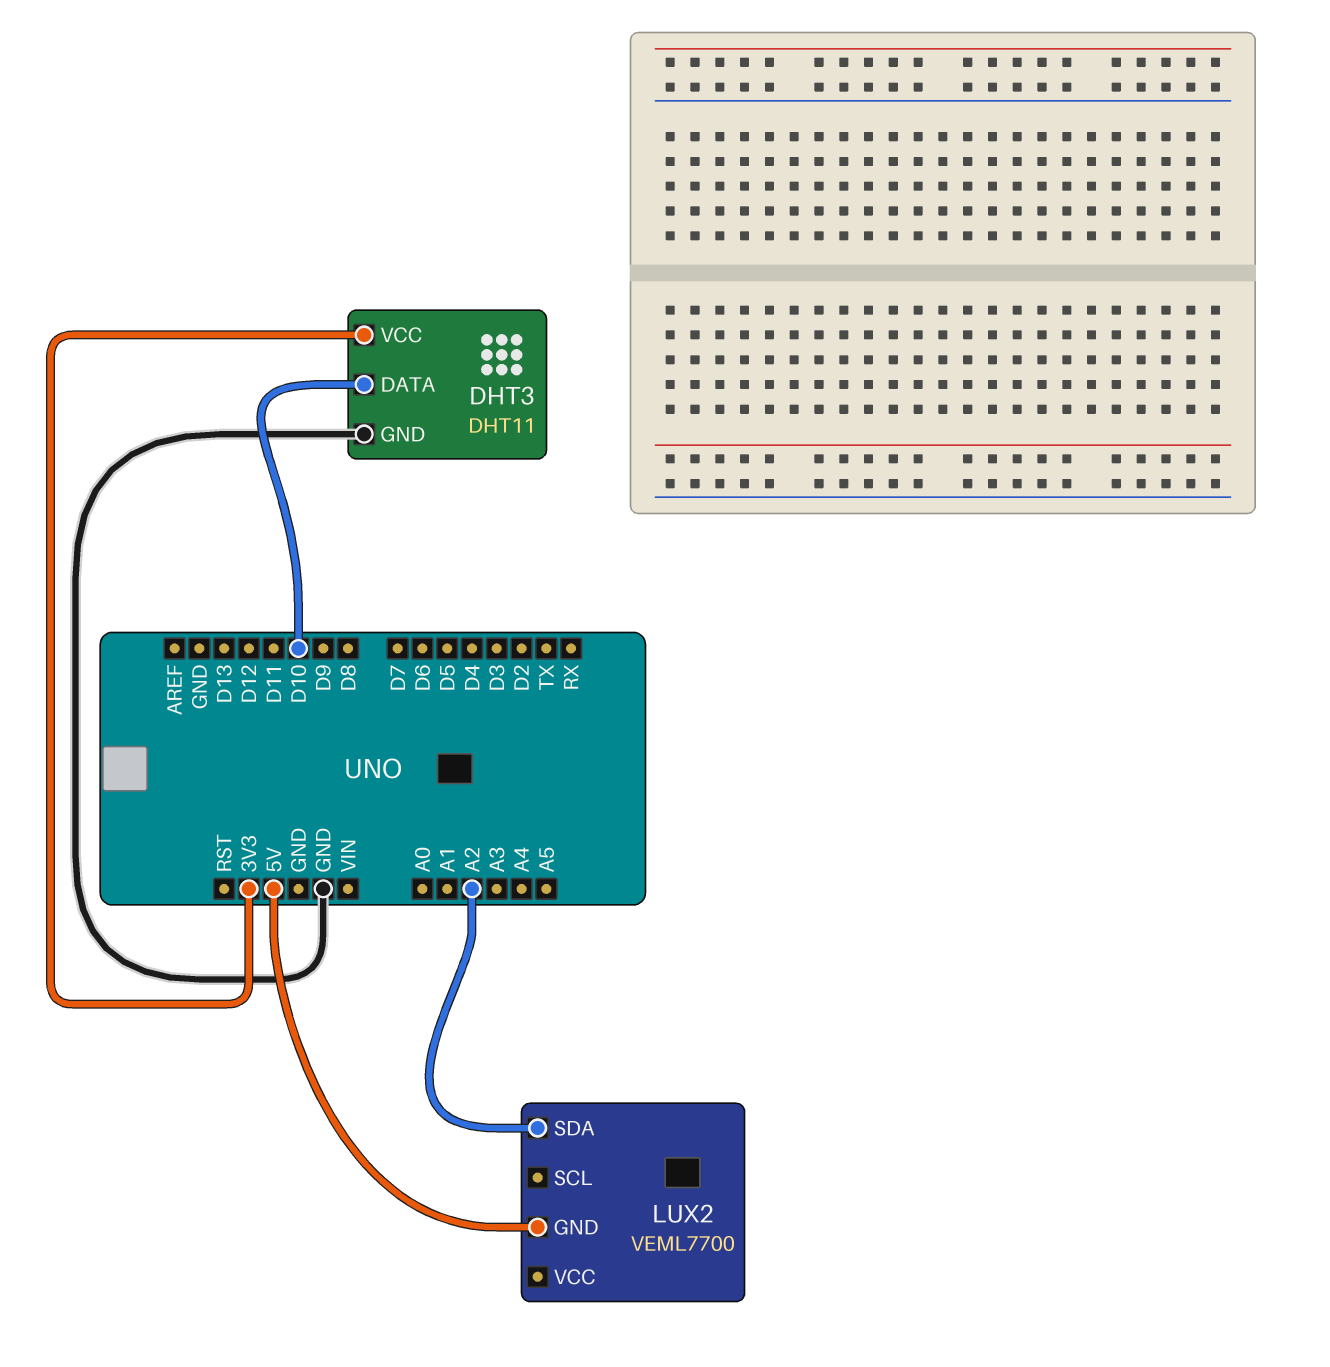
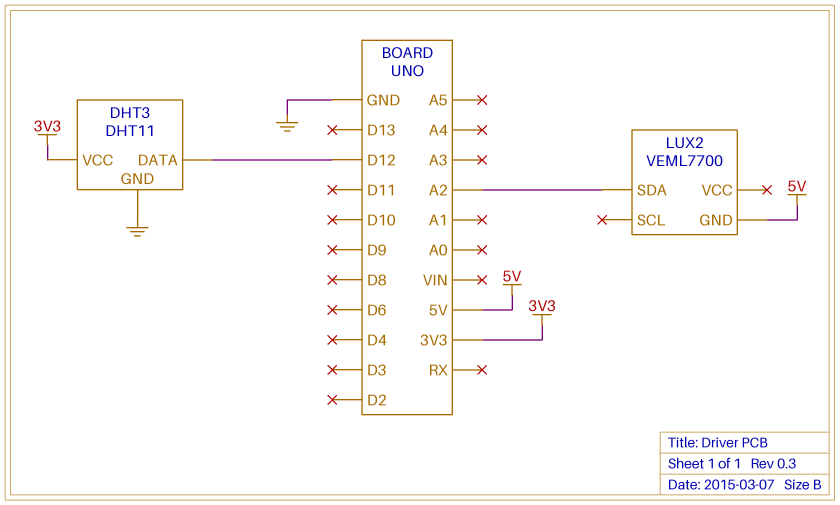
DHT3 pin DATA: D10 -> D12

